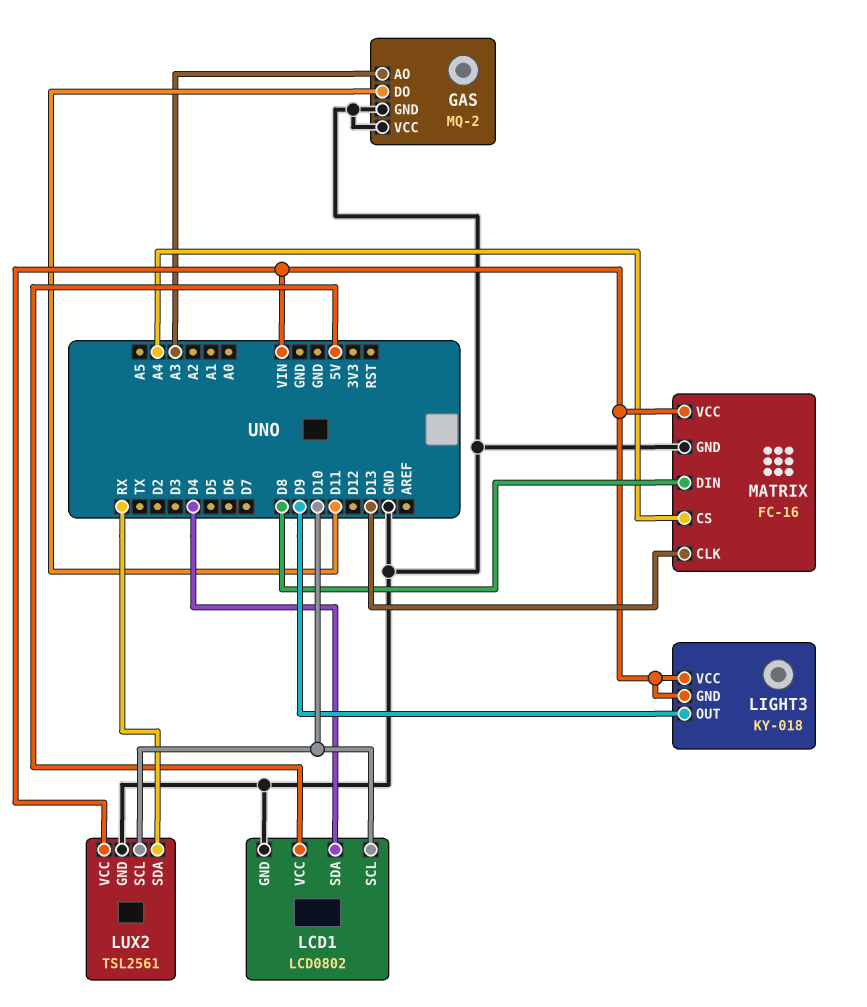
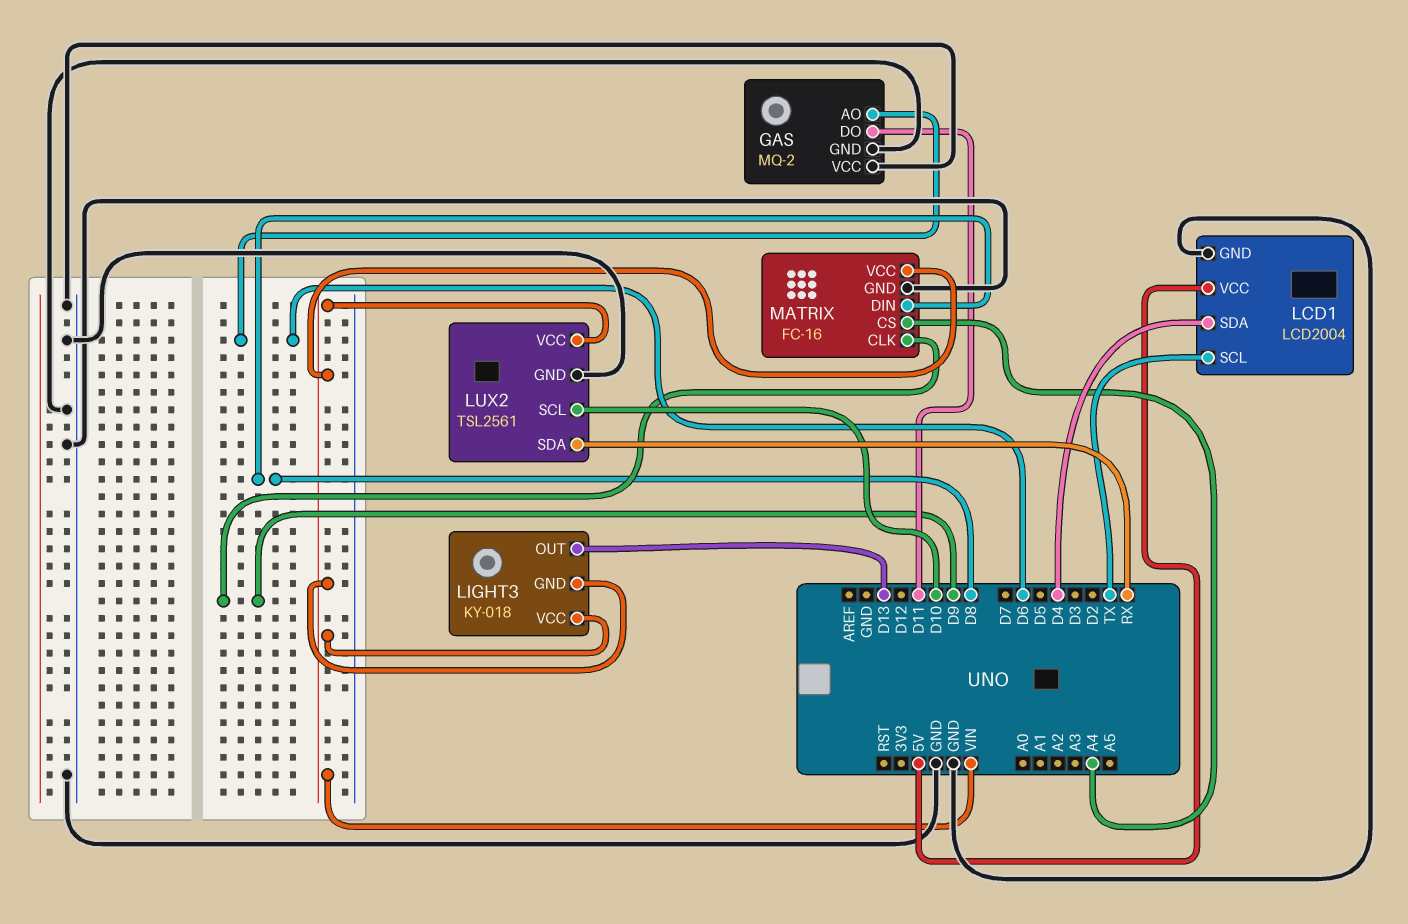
GAS pin AO: A3 -> D6
LCD1: LCD0802 -> LCD2004
LCD1 pin SCL: D10 -> TX
LIGHT3 pin OUT: D9 -> D13
MATRIX pin CLK: D13 -> D9

